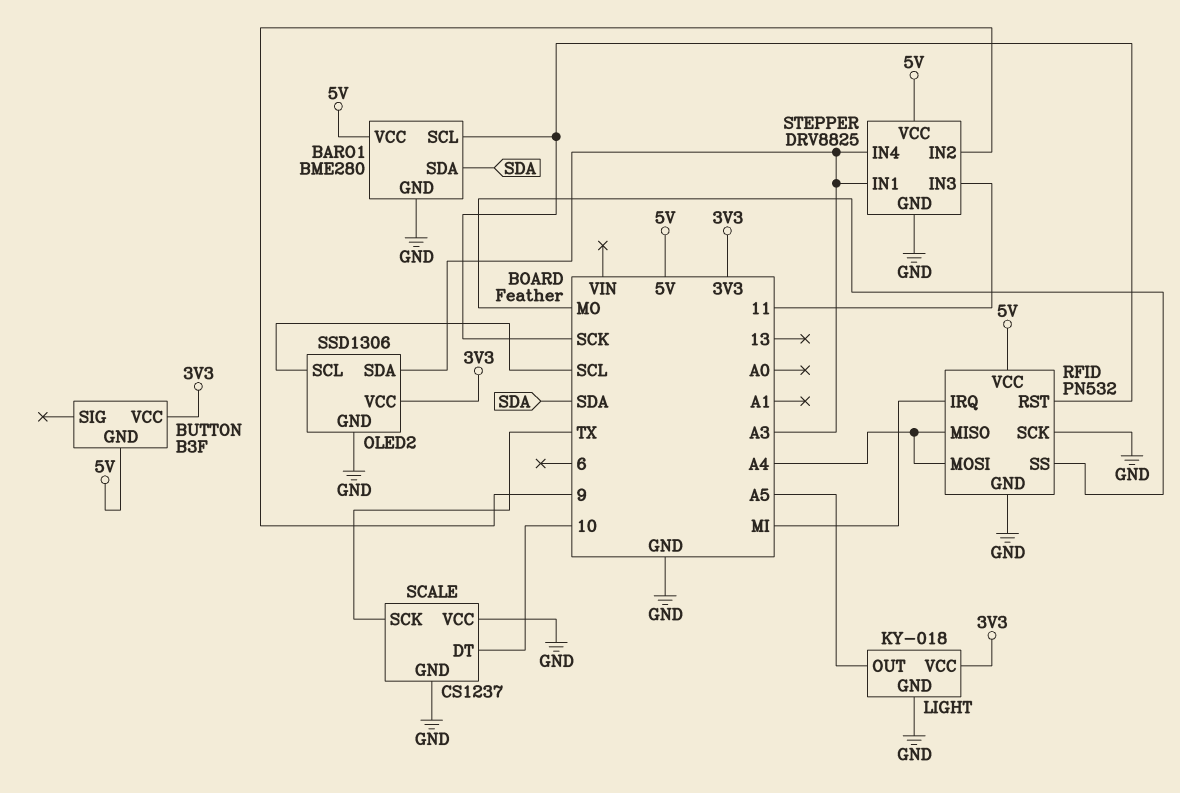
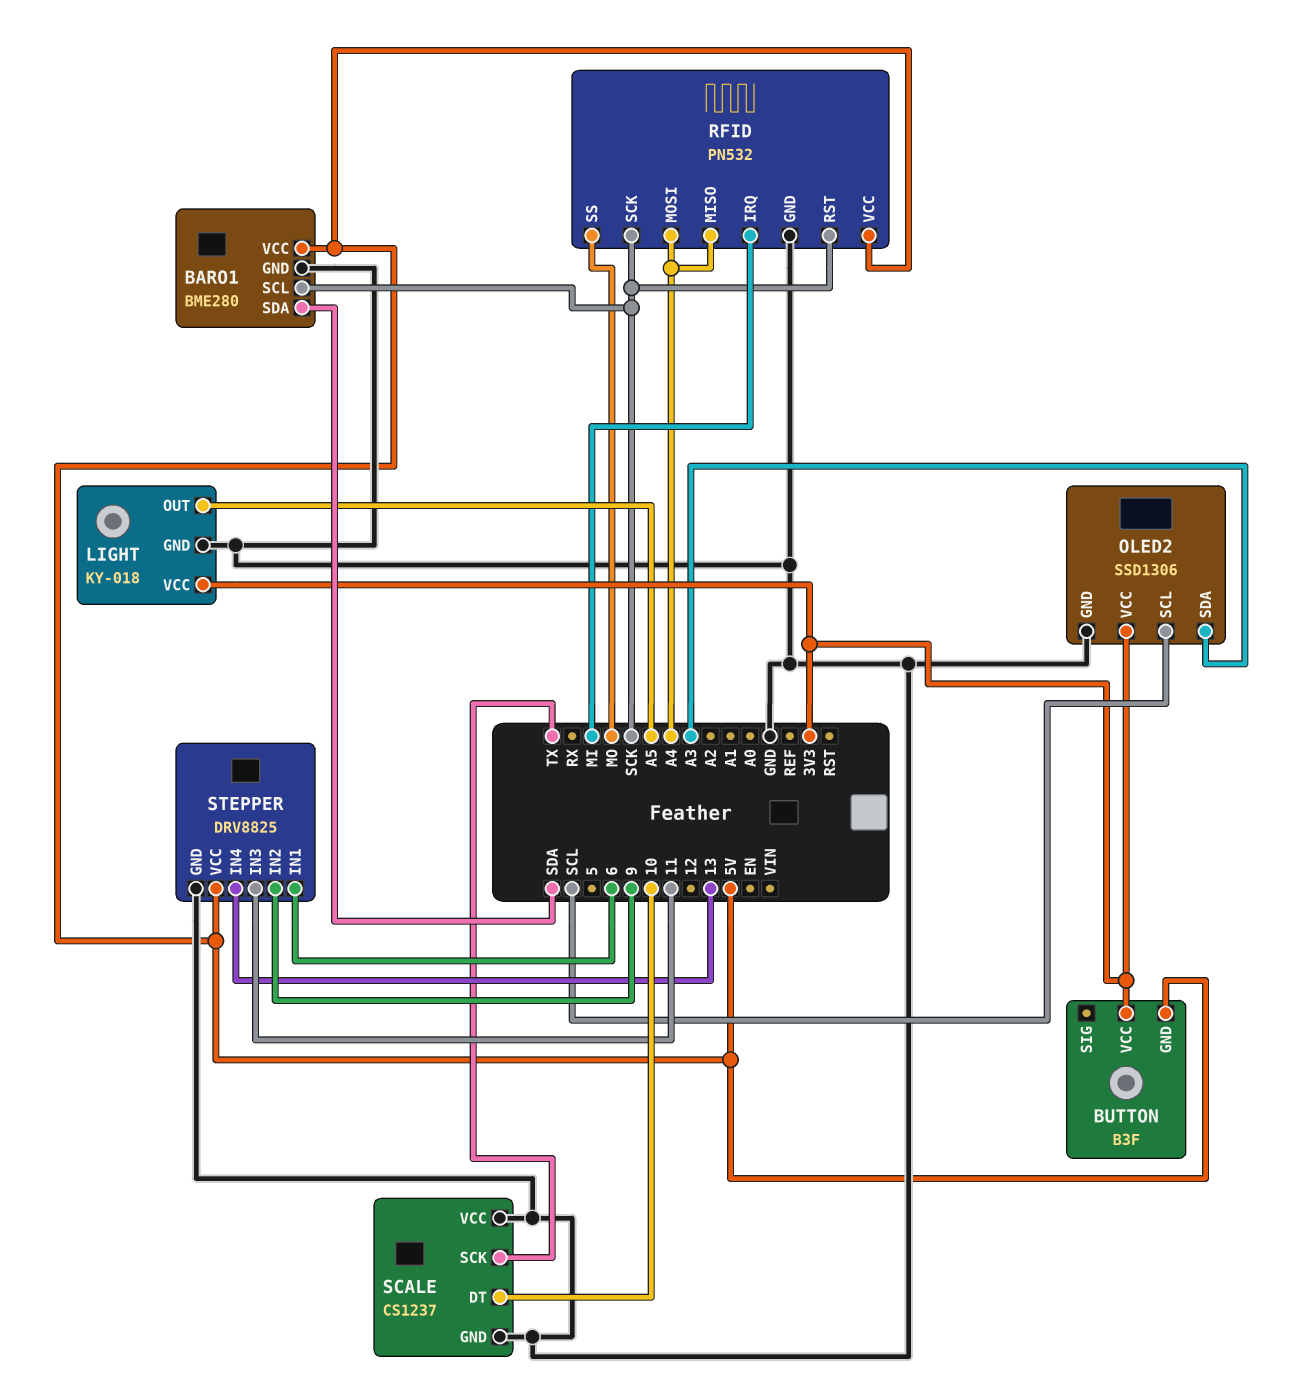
RFID pin SCK: GND -> SCK
STEPPER pin IN1: A3 -> 6
STEPPER pin IN4: A3 -> 13

